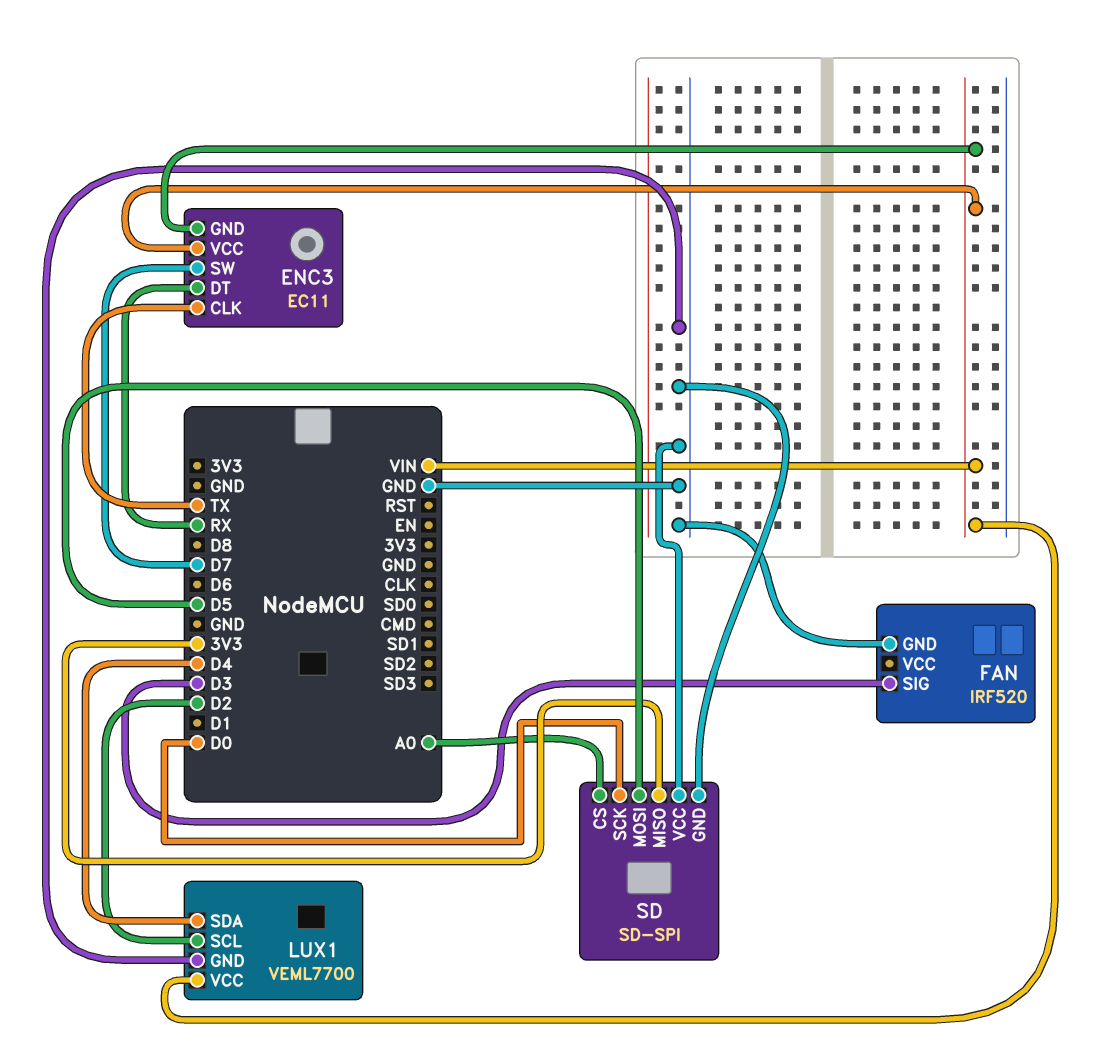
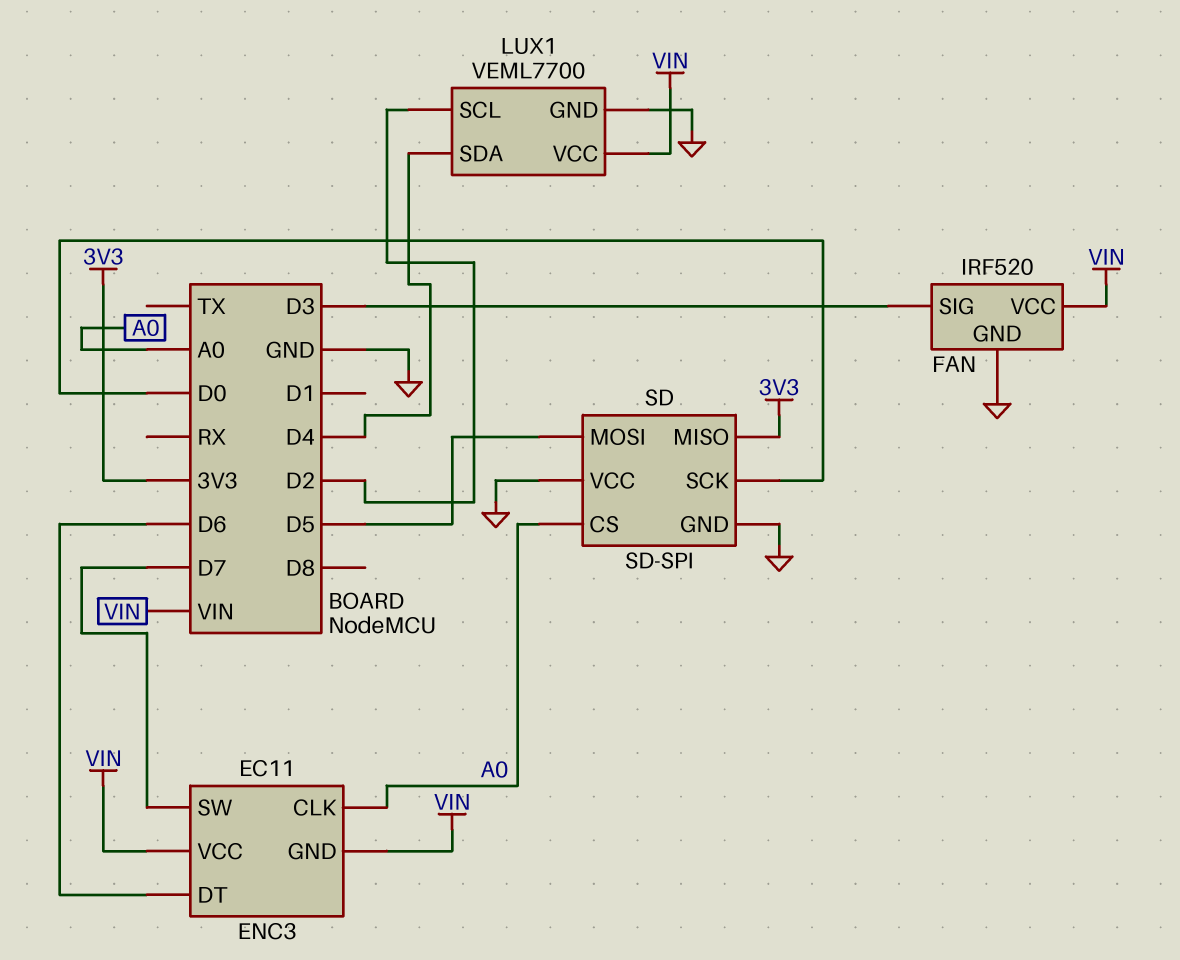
ENC3 pin CLK: TX -> A0
ENC3 pin DT: RX -> D6
FAN pin VCC: none -> VIN

